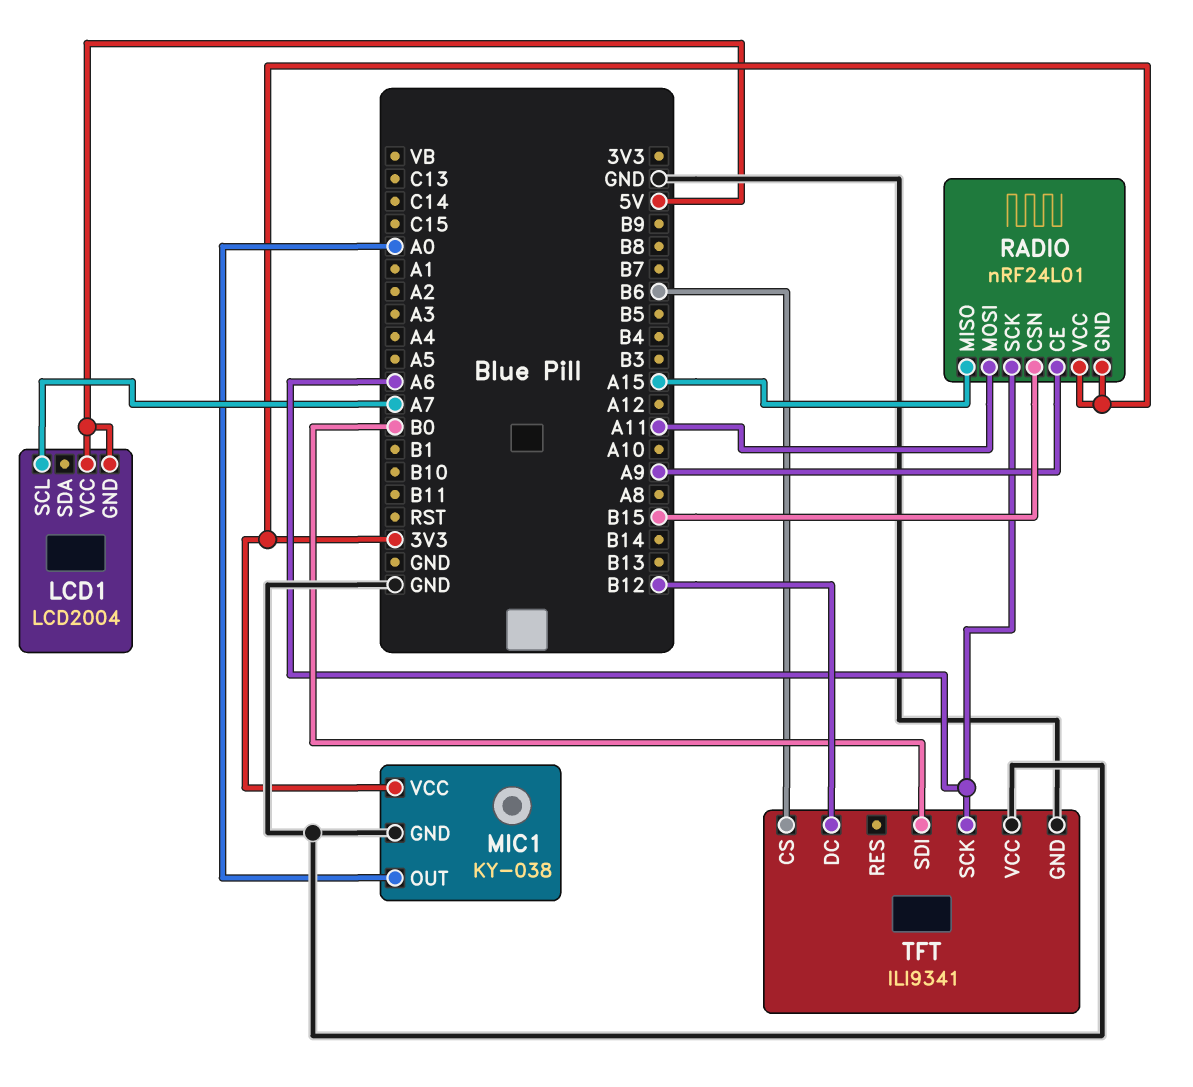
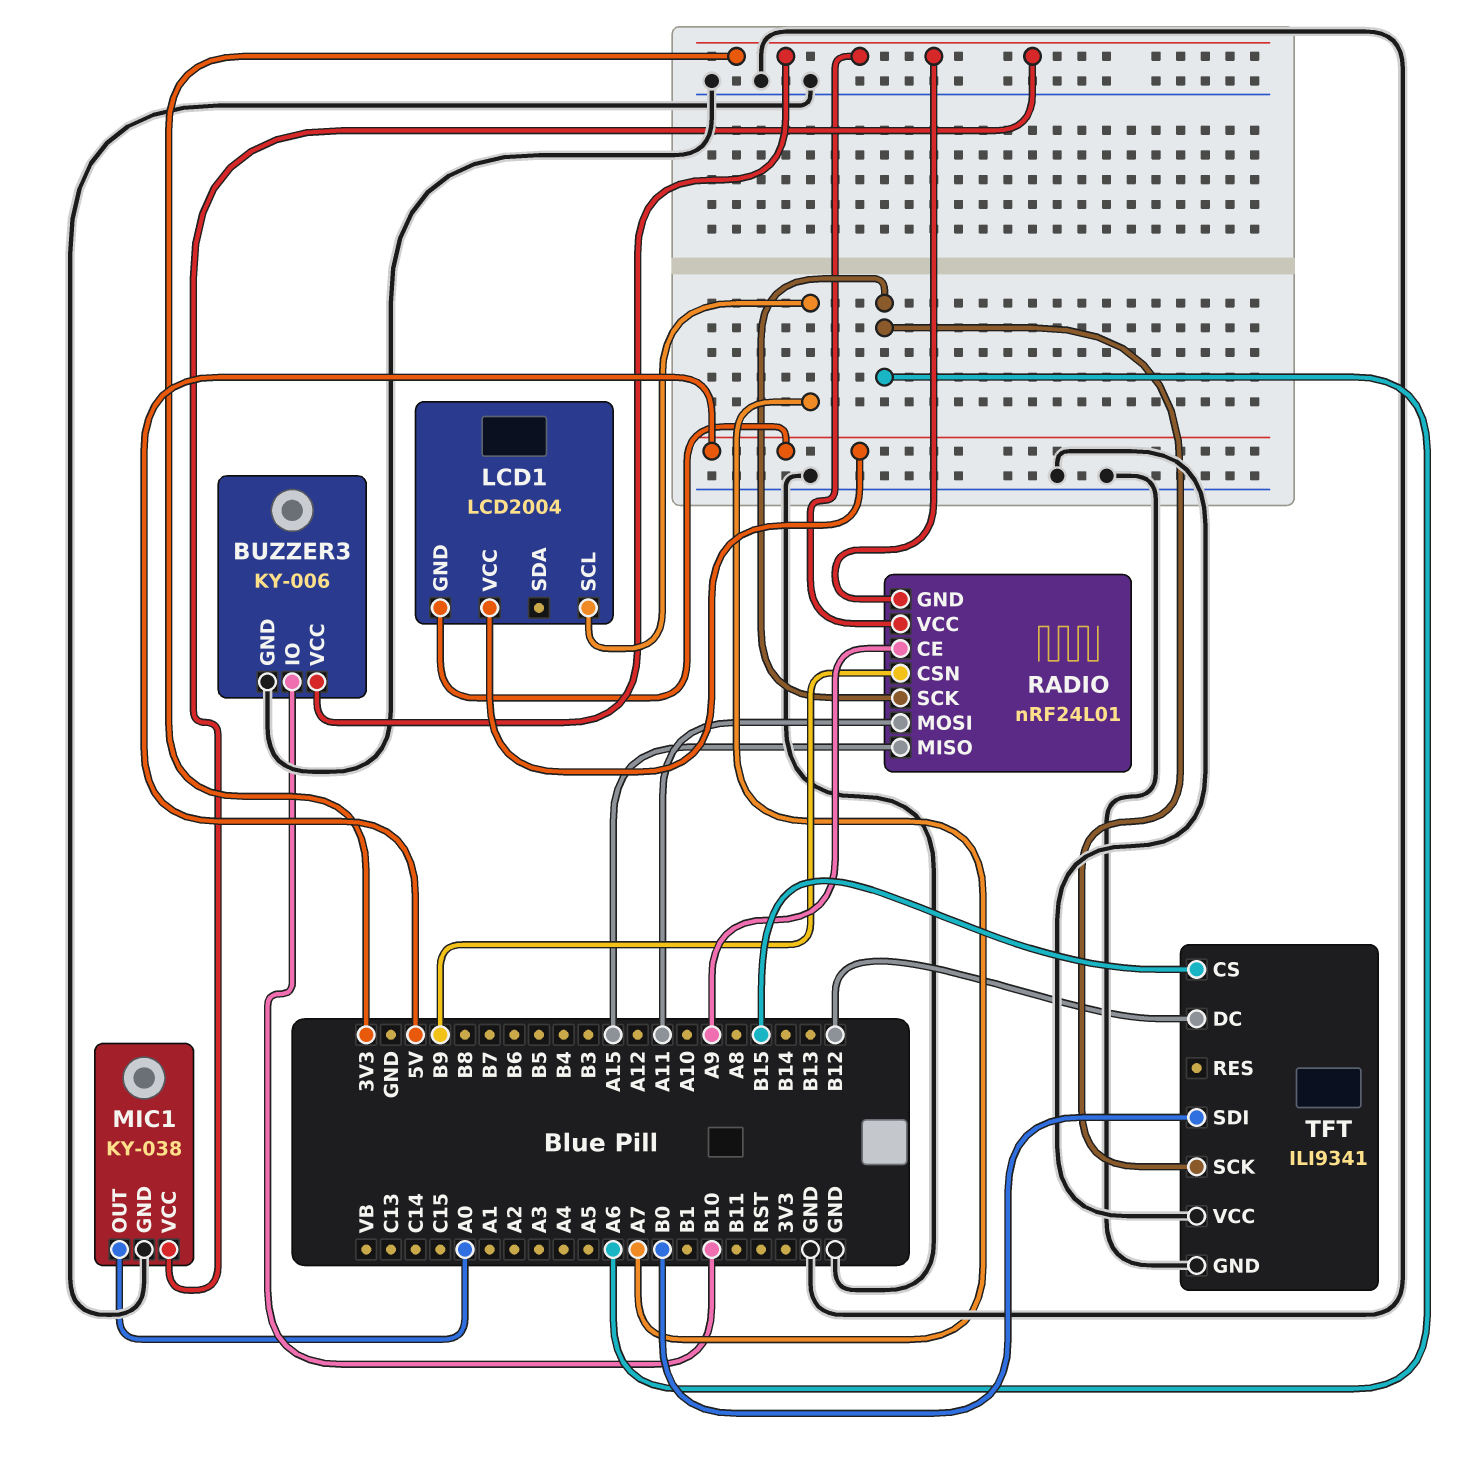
BUZZER3: none -> KY-006
BUZZER3 pin GND: none -> GND
BUZZER3 pin IO: none -> B10
BUZZER3 pin VCC: none -> 3V3
RADIO pin CSN: B15 -> B9
TFT pin CS: B6 -> B15

